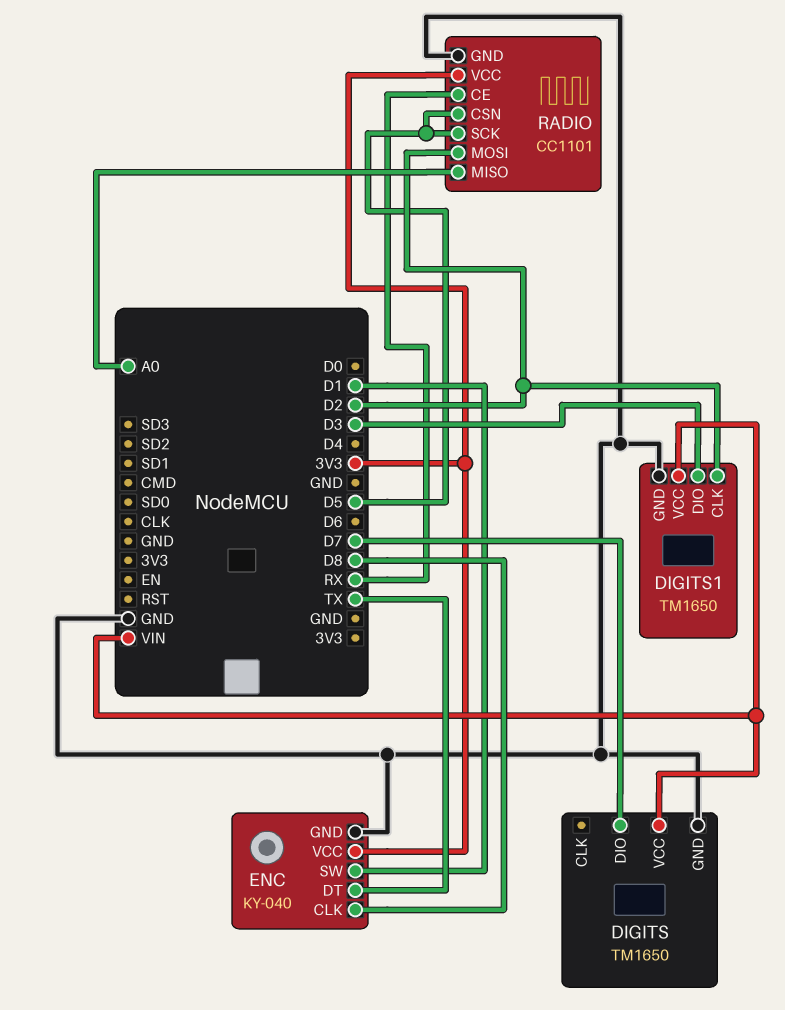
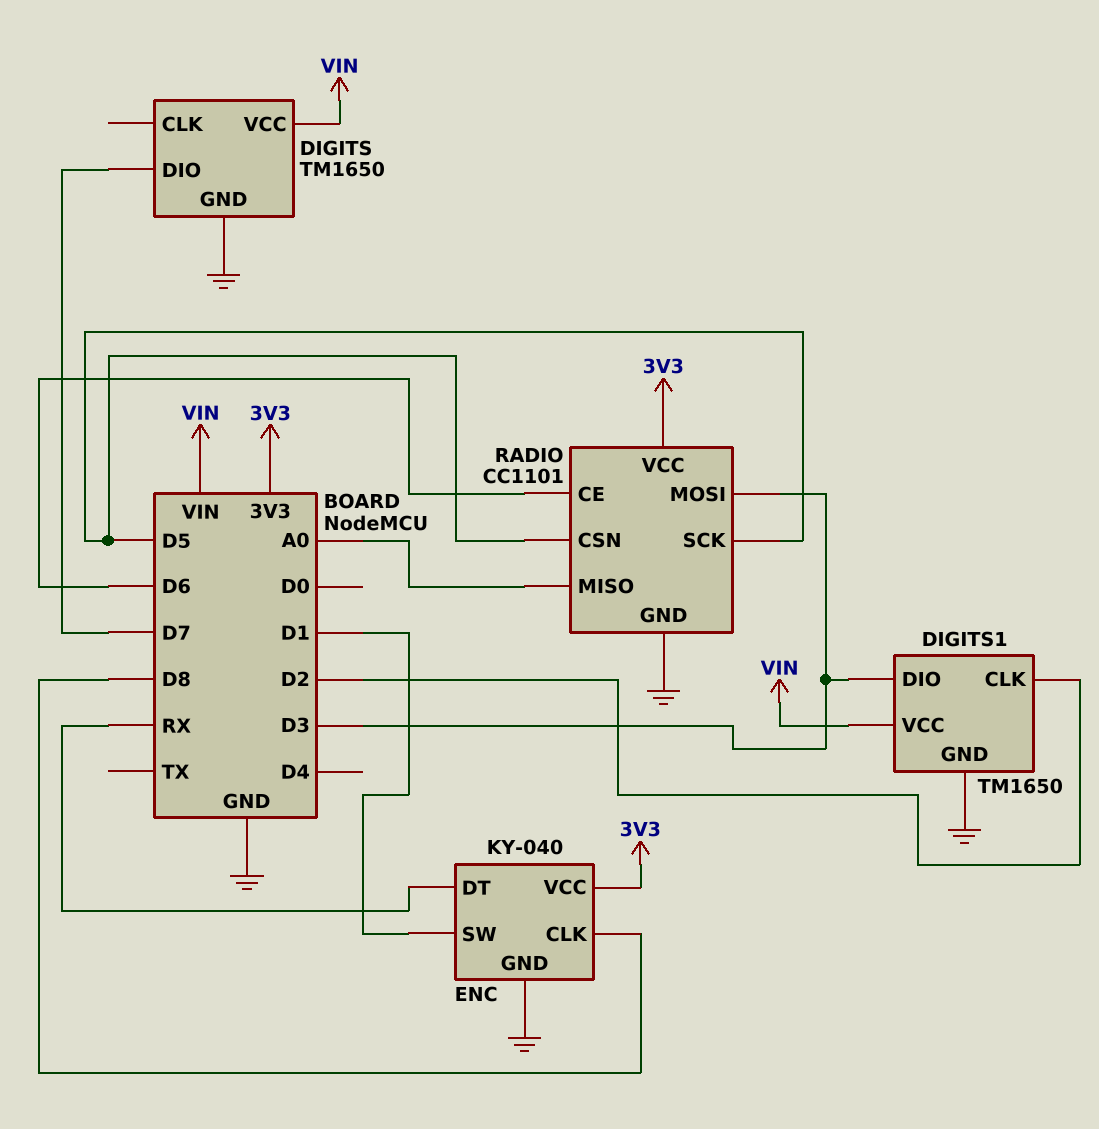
ENC pin DT: TX -> RX
RADIO pin CE: RX -> D6
RADIO pin MOSI: D2 -> D3

